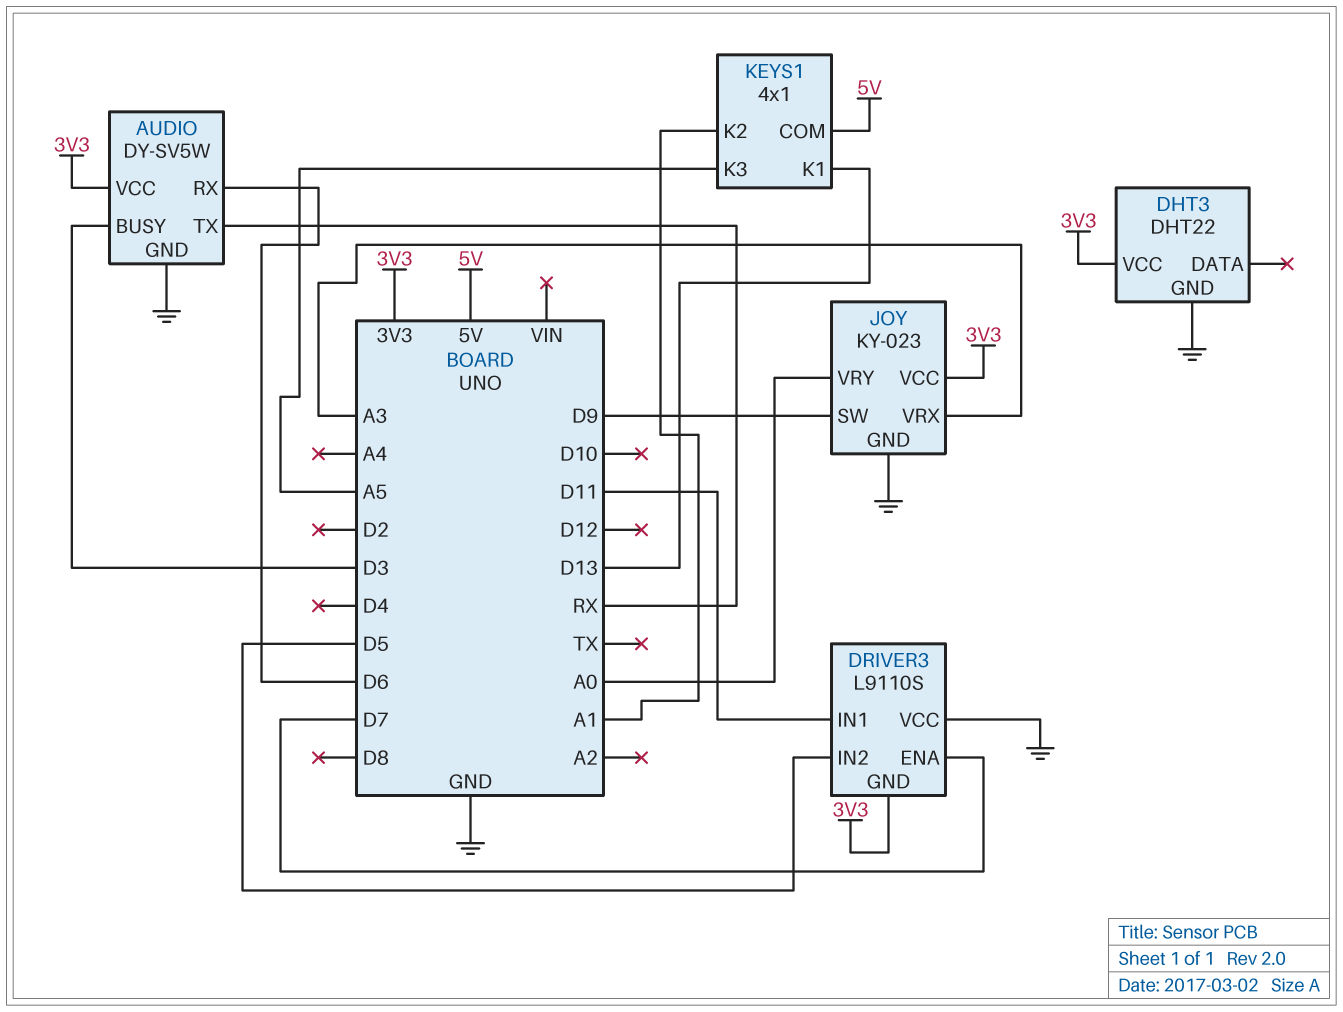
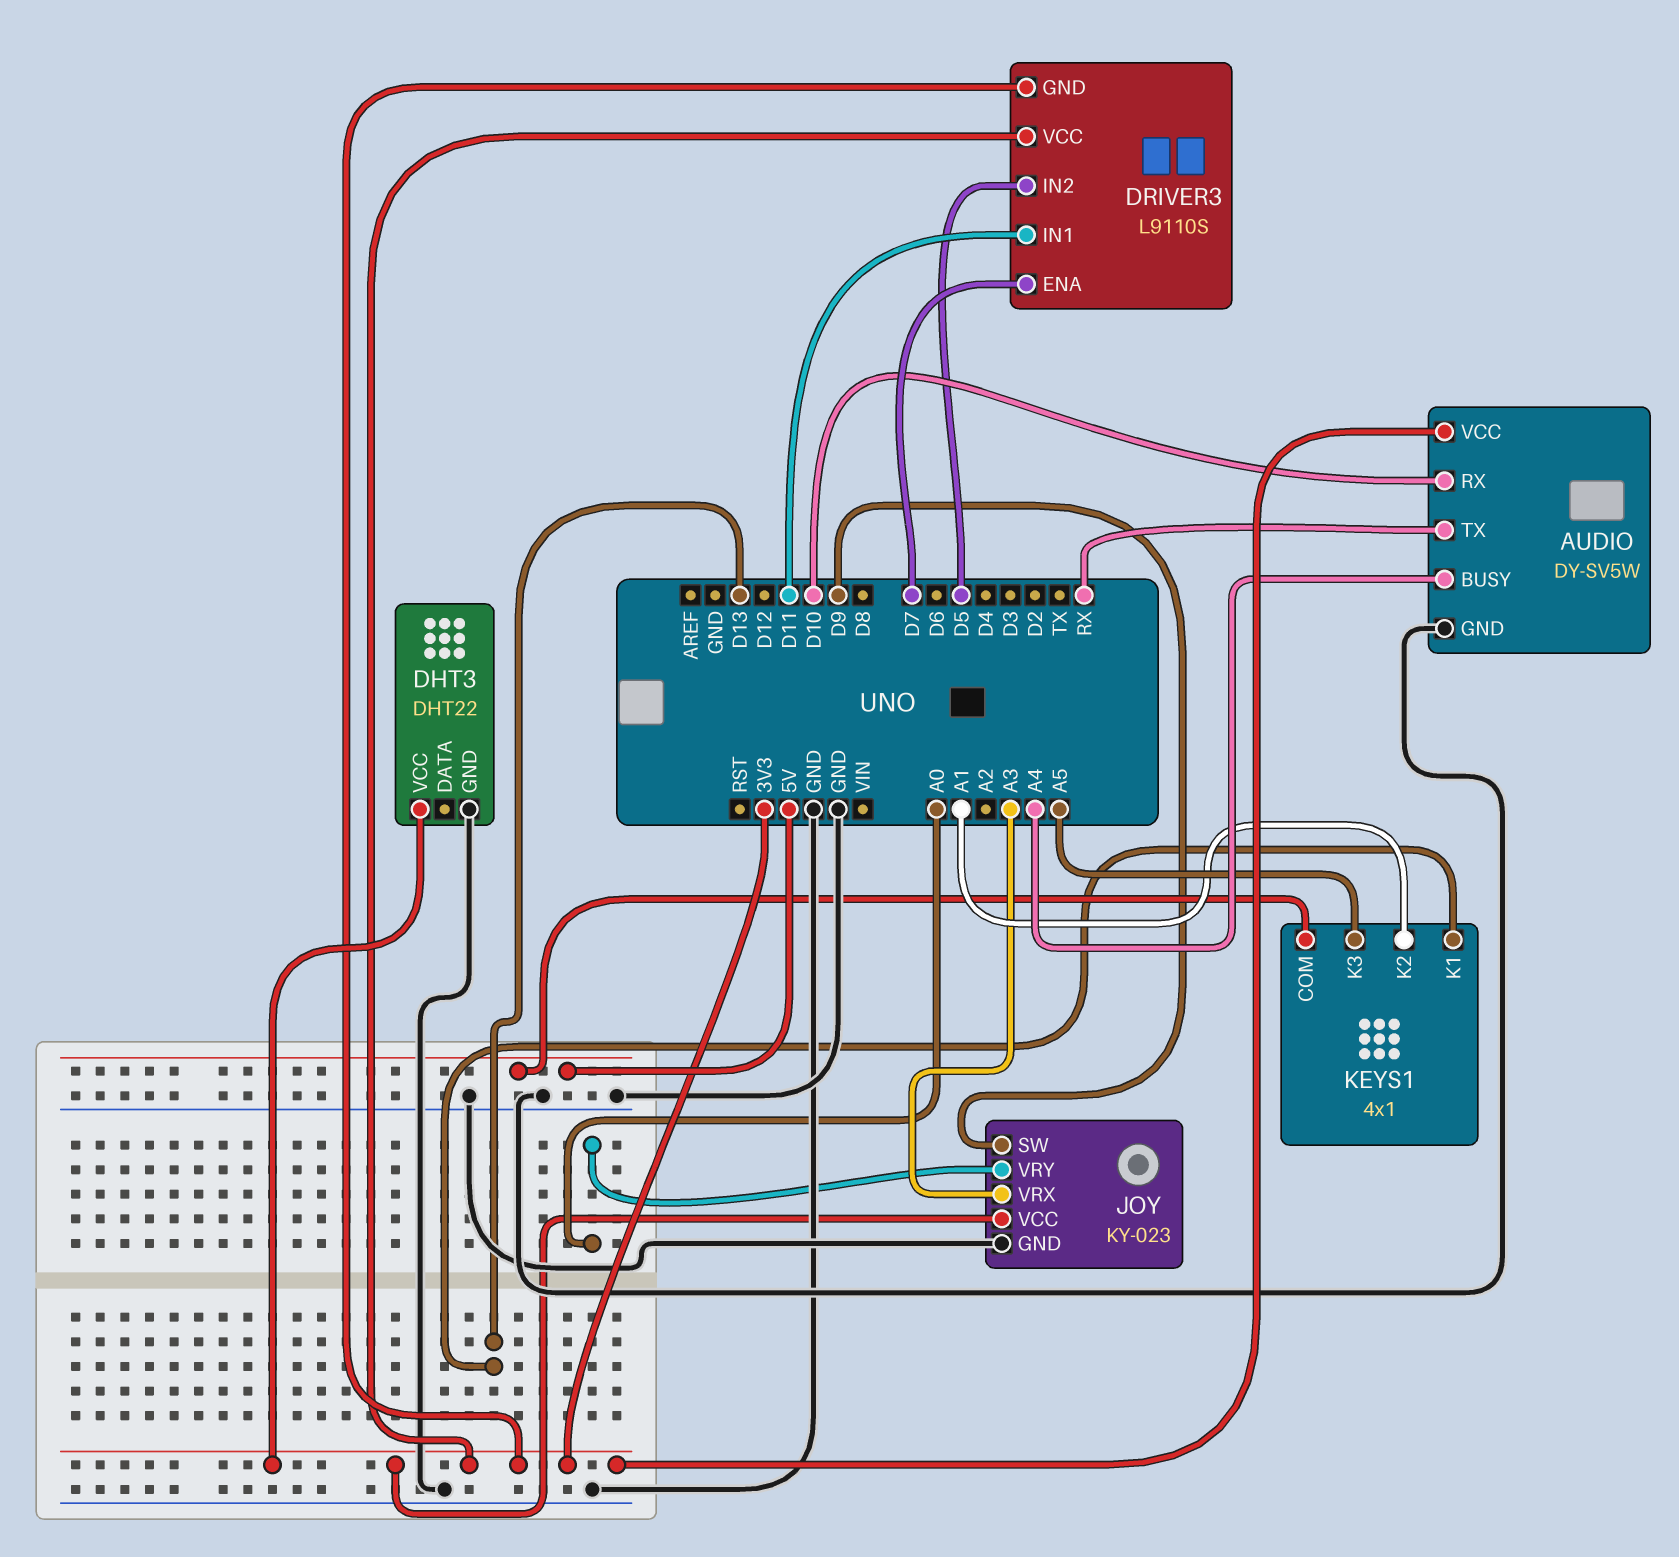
AUDIO pin BUSY: D3 -> A4
AUDIO pin RX: D6 -> D10
DRIVER3 pin VCC: GND -> 3V3

